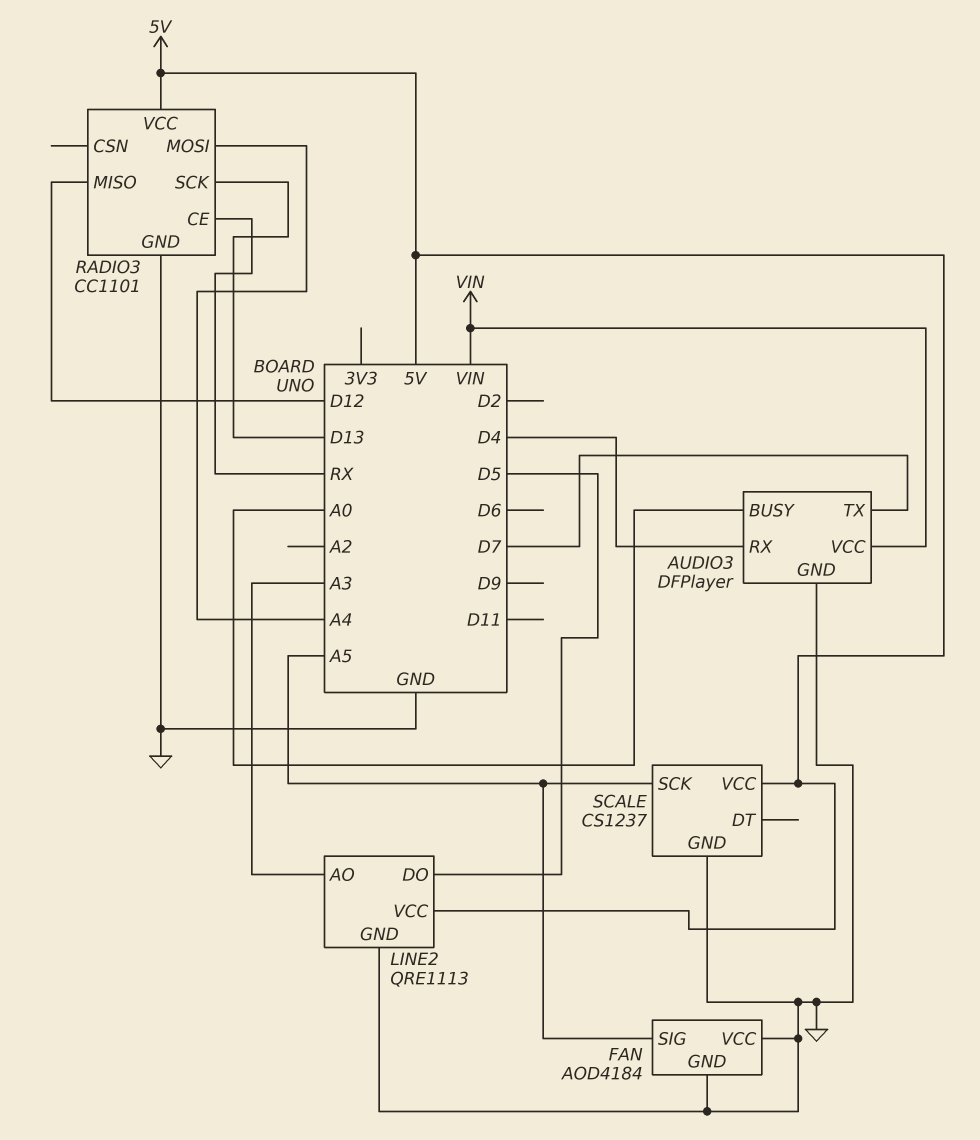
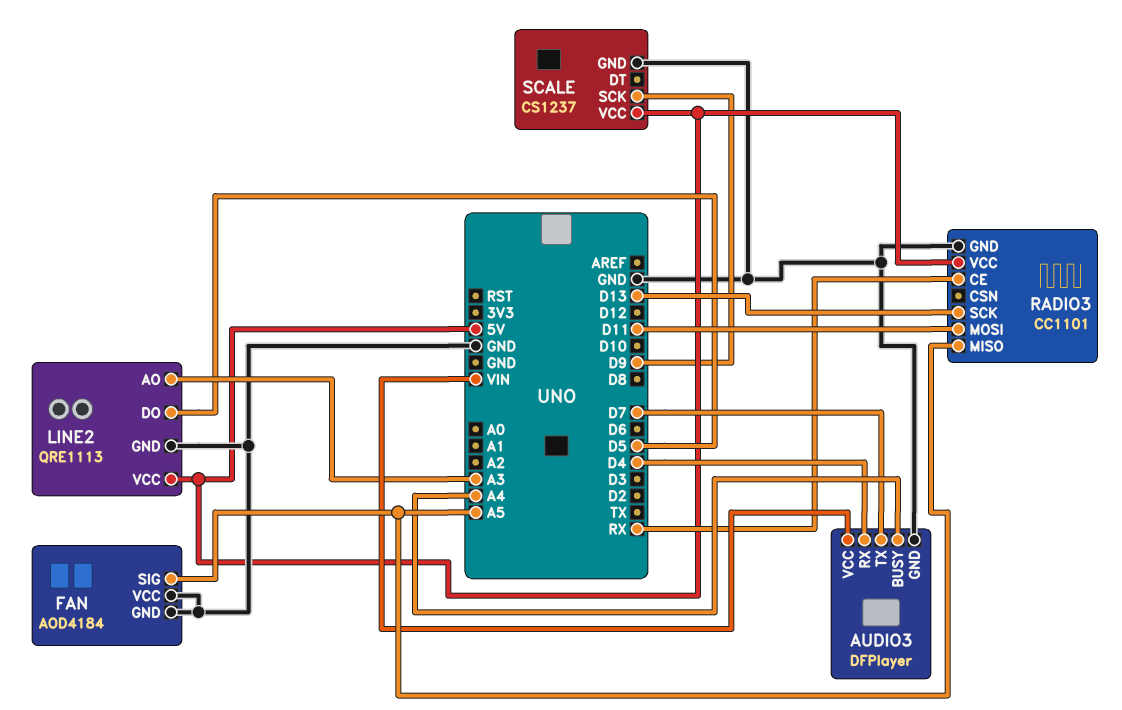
AUDIO3 pin BUSY: A0 -> A4
RADIO3 pin MISO: D12 -> A5
RADIO3 pin MOSI: A4 -> D11
SCALE pin SCK: A5 -> D9

